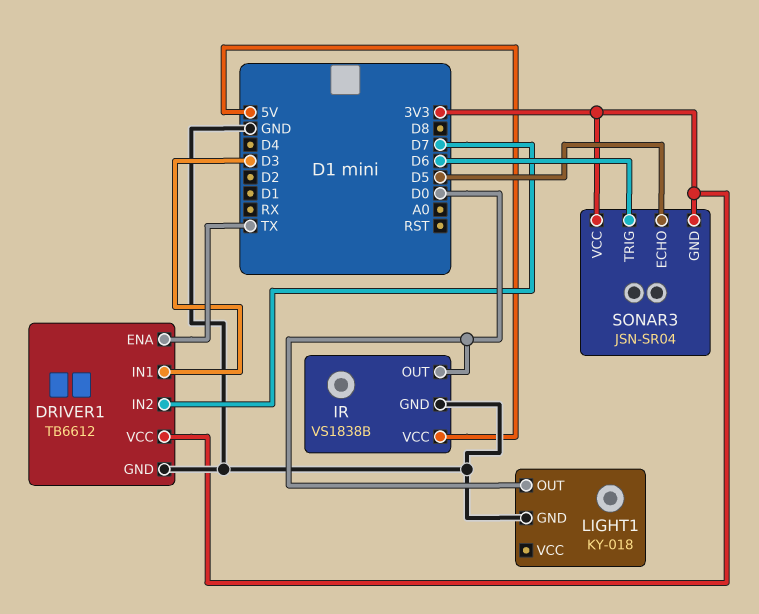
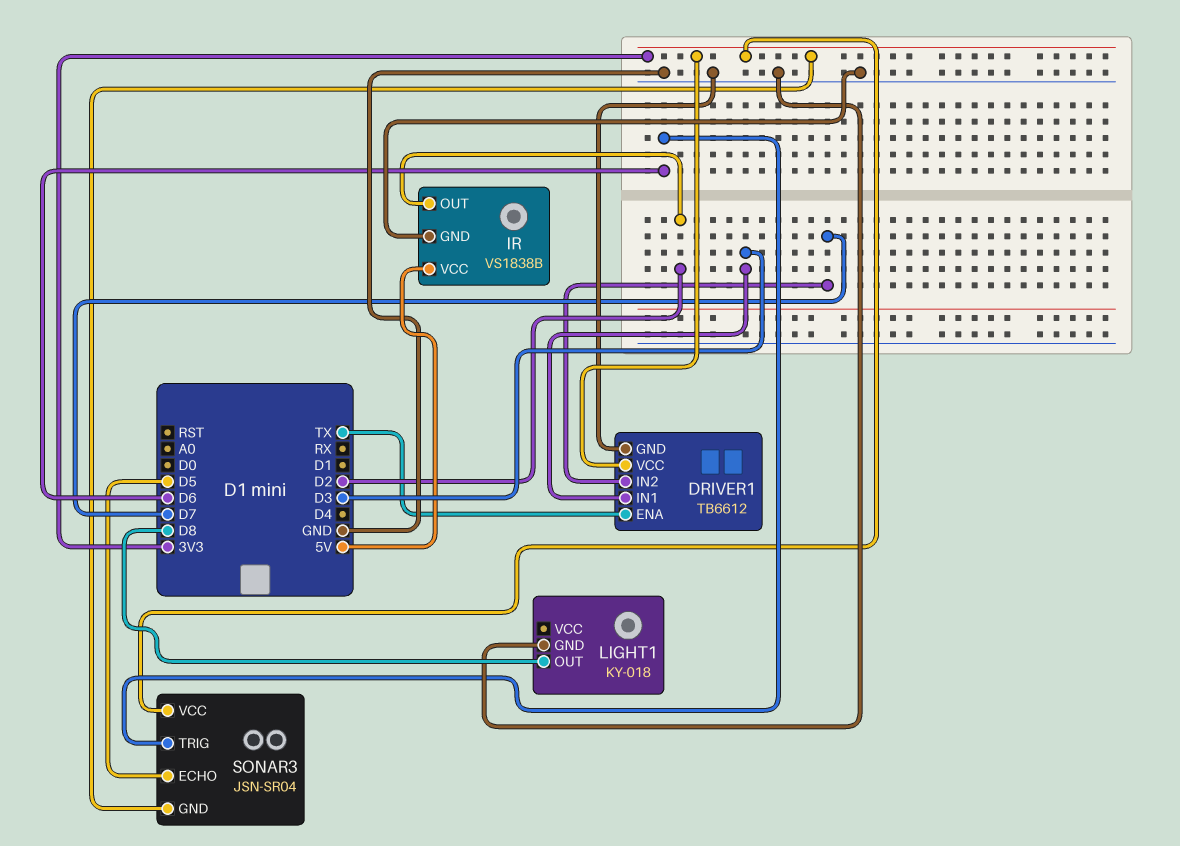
IR pin OUT: D0 -> D2
LIGHT1 pin OUT: D0 -> D8

